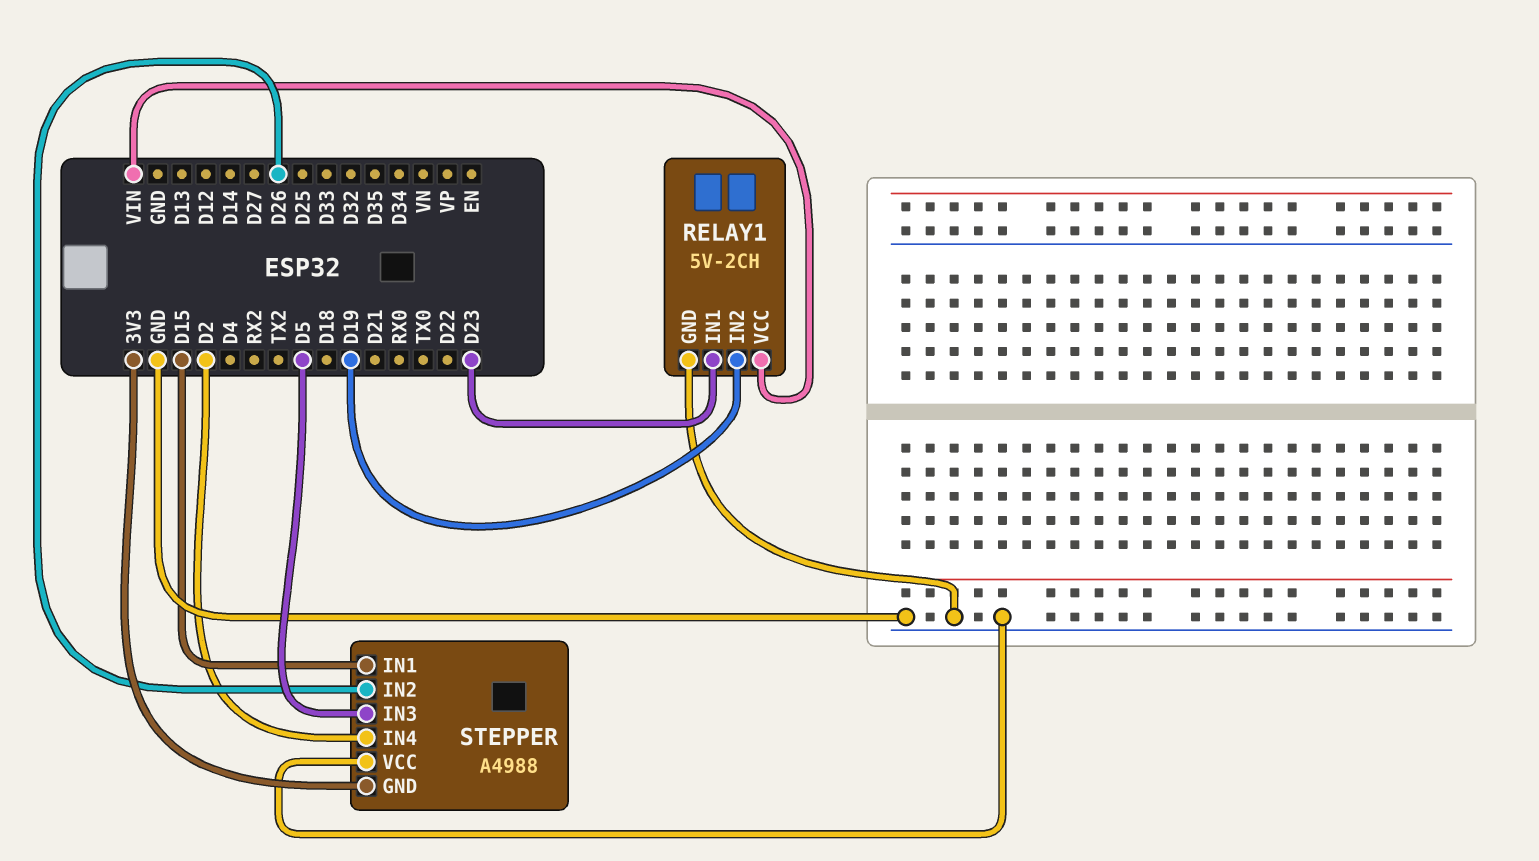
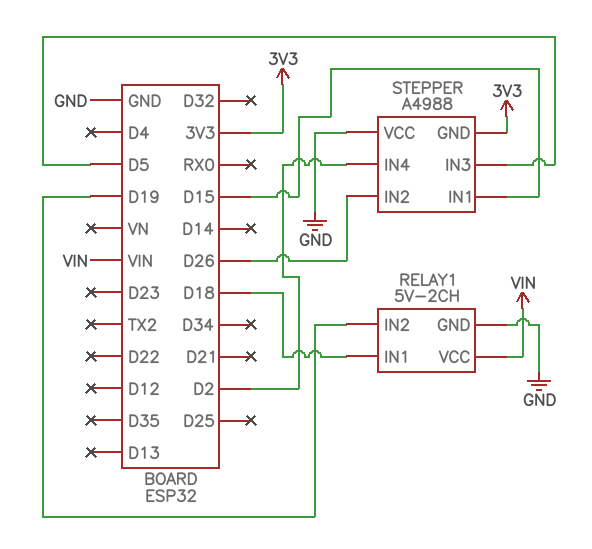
RELAY1 pin IN1: D23 -> D18

